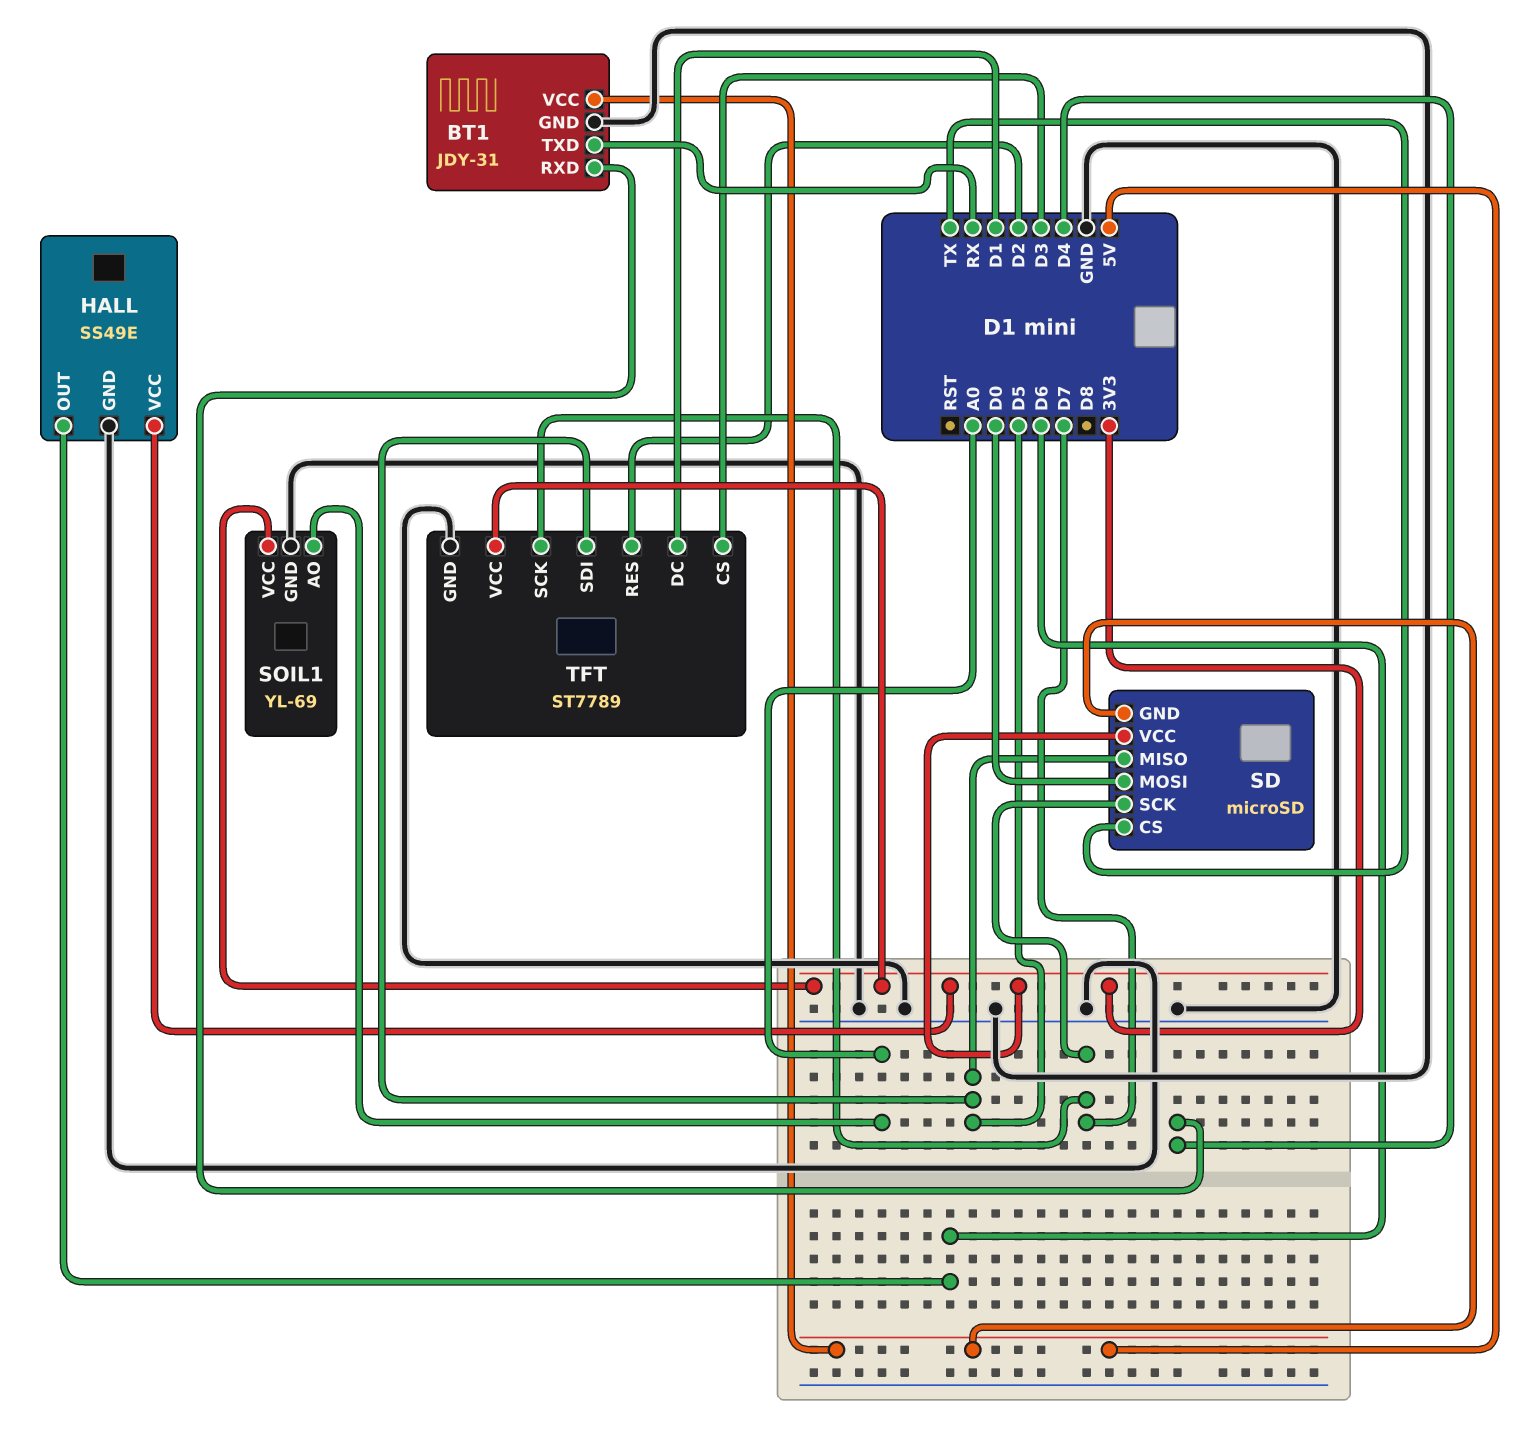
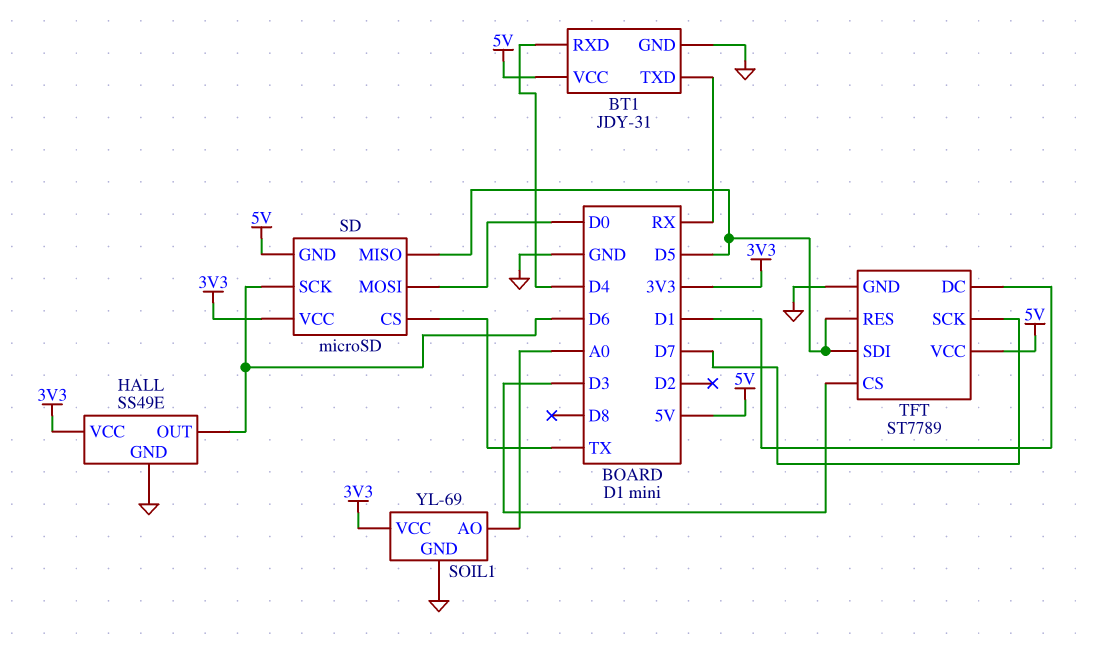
SD pin SCK: D7 -> D6
TFT pin RES: D2 -> D5
TFT pin VCC: 3V3 -> 5V

